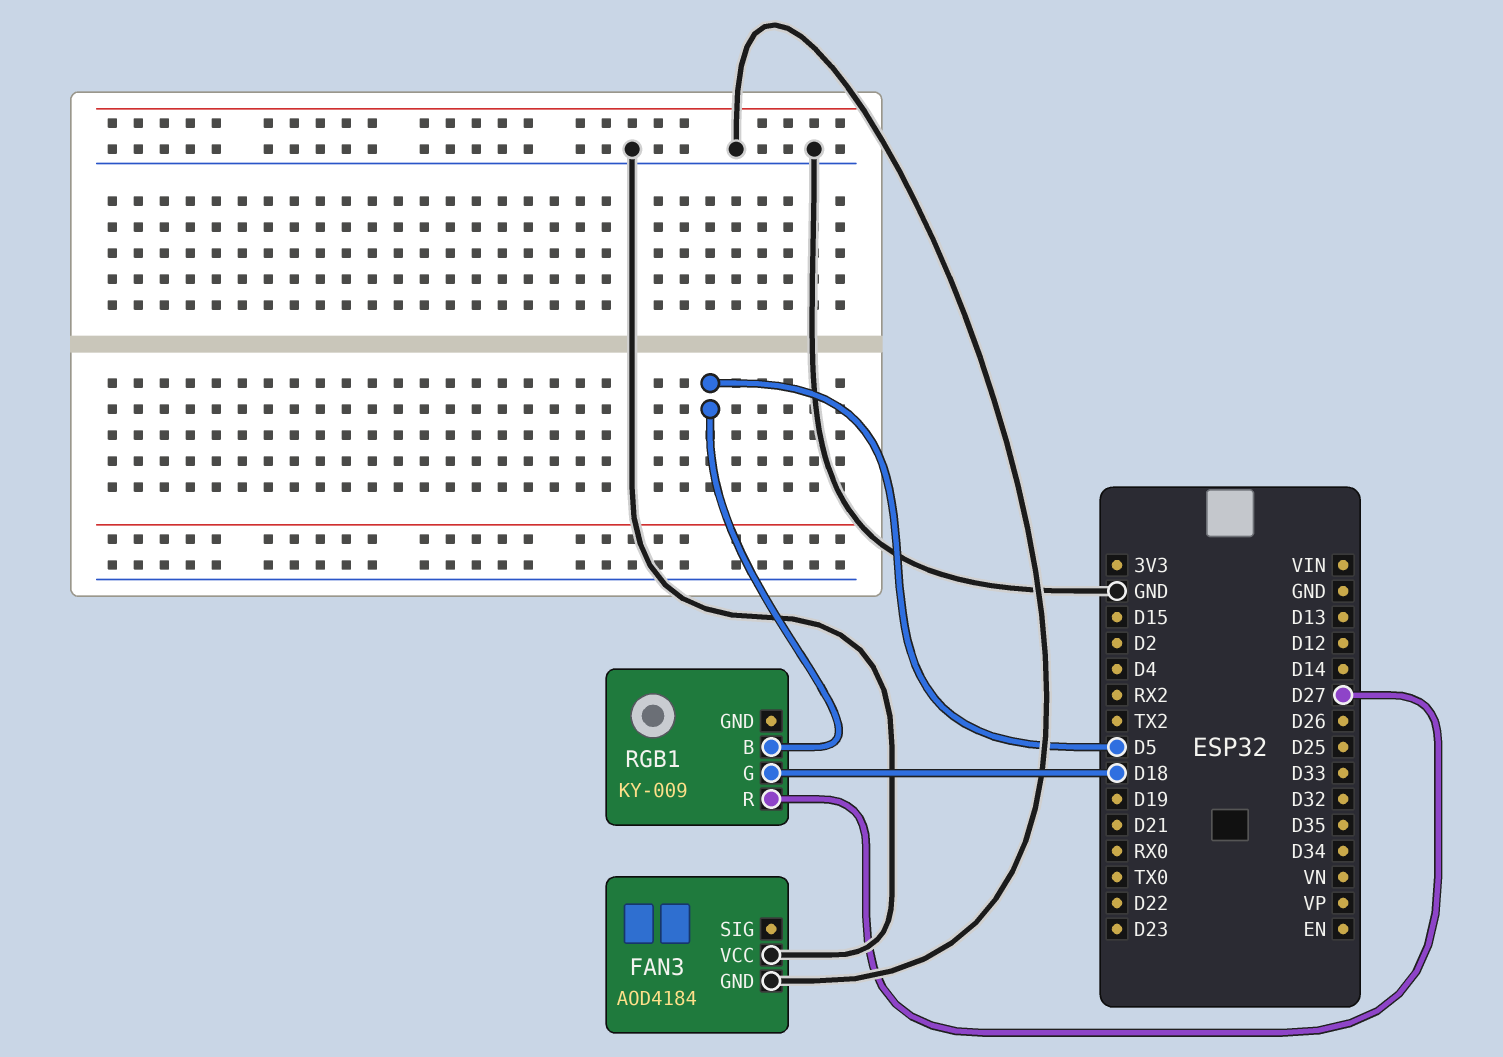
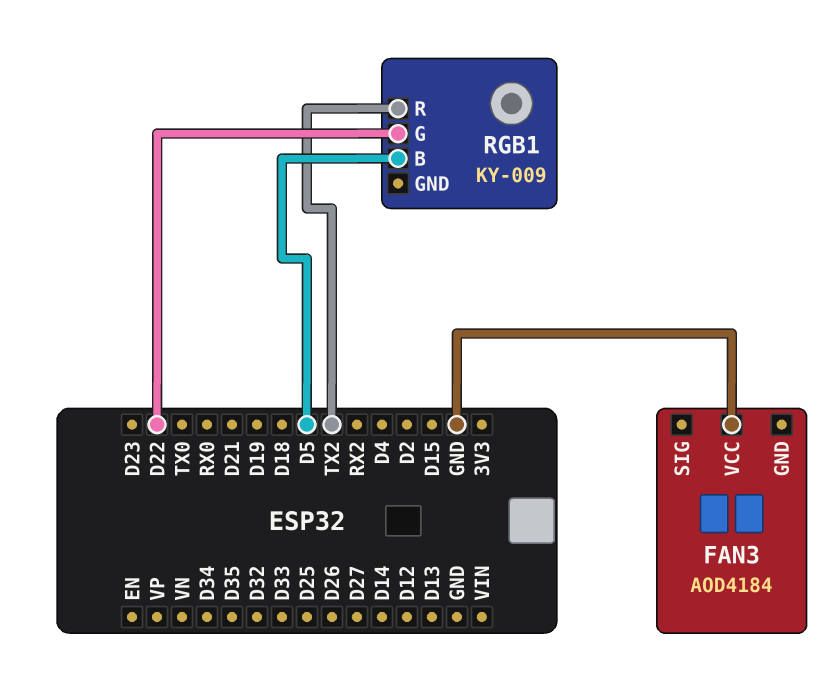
FAN3 pin GND: GND -> none
RGB1 pin G: D18 -> D22
RGB1 pin R: D27 -> TX2

